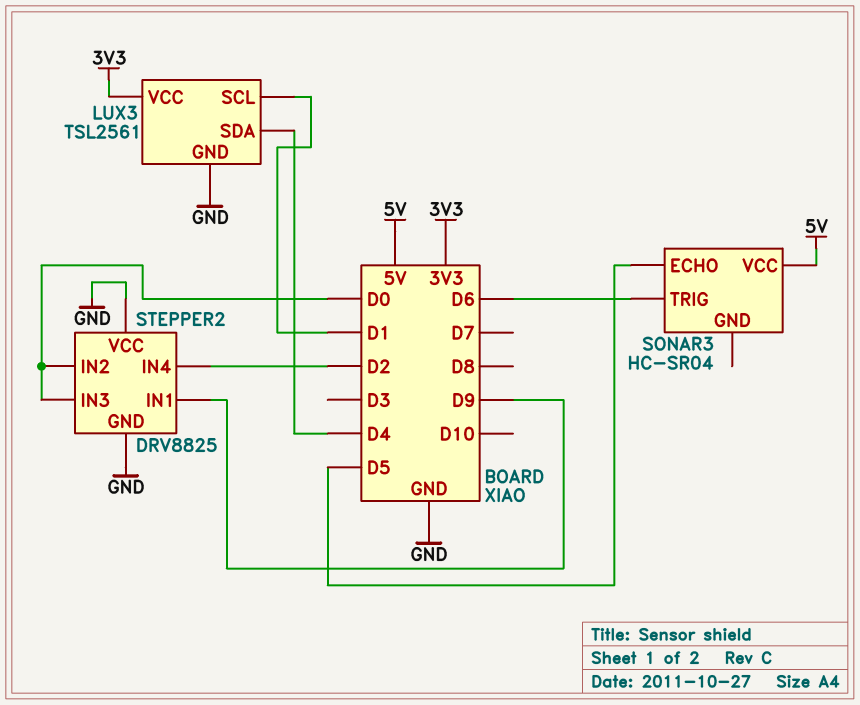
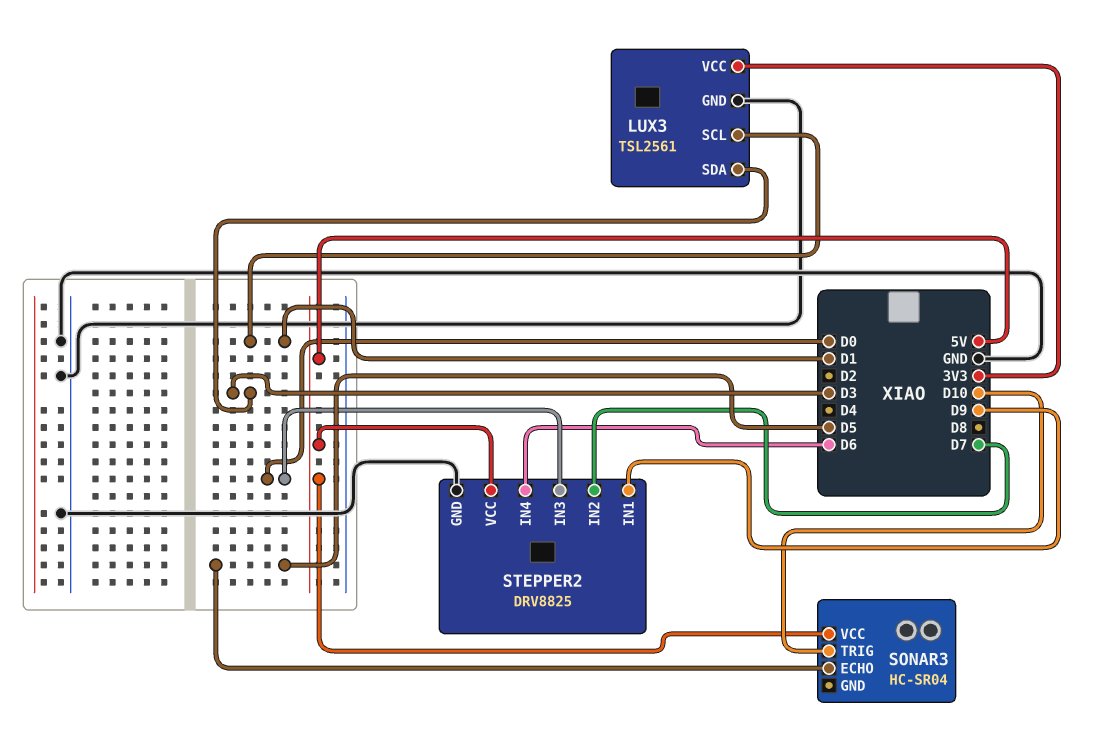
LUX3 pin SDA: D4 -> D3
SONAR3 pin TRIG: D6 -> D10
STEPPER2 pin IN2: D0 -> D7
STEPPER2 pin IN4: D2 -> D6
STEPPER2 pin VCC: GND -> 5V

